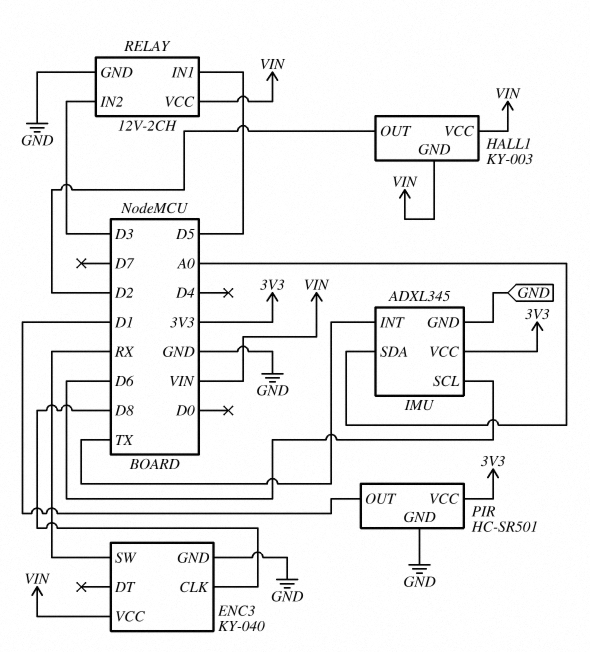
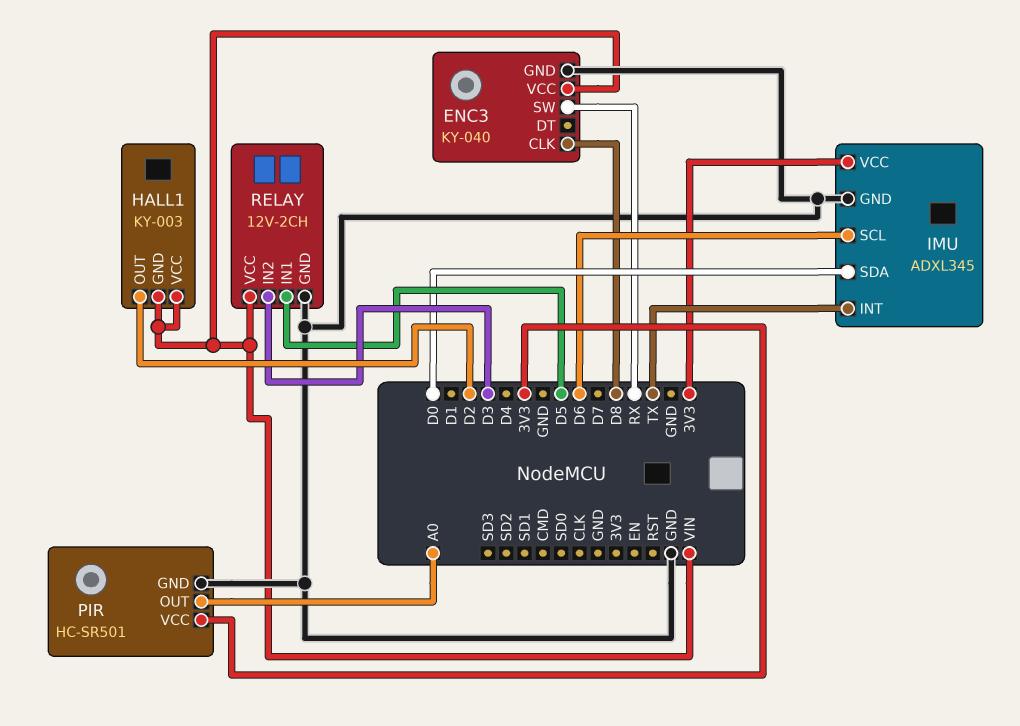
IMU pin SDA: A0 -> D0
PIR pin OUT: D1 -> A0

